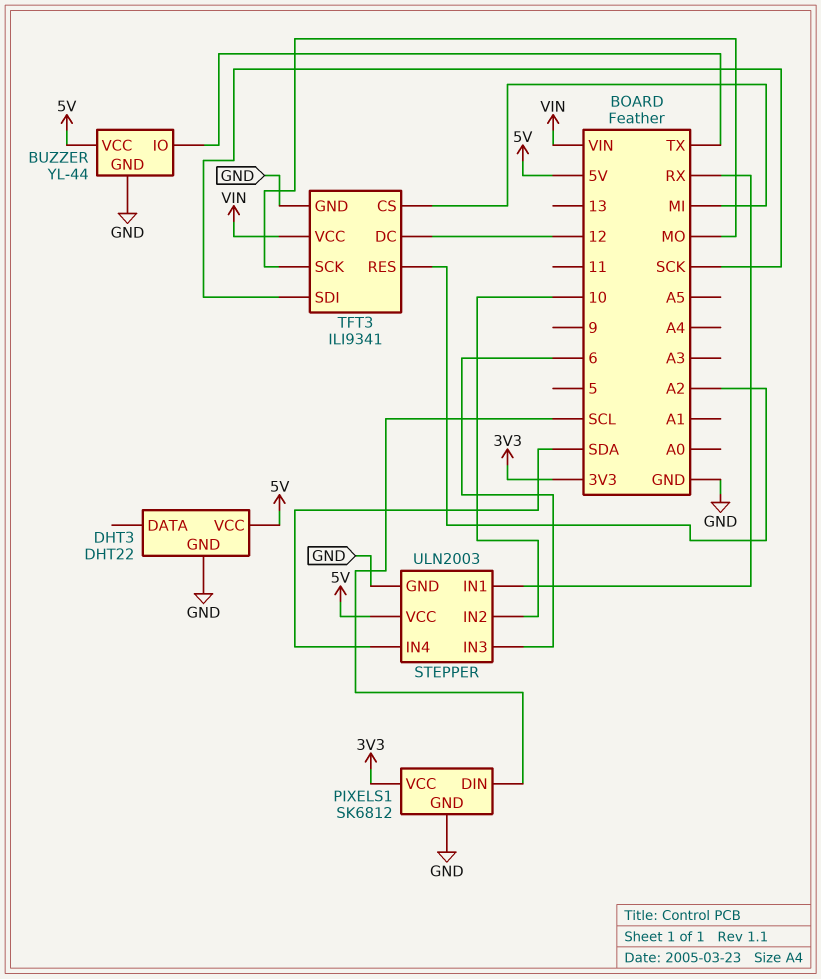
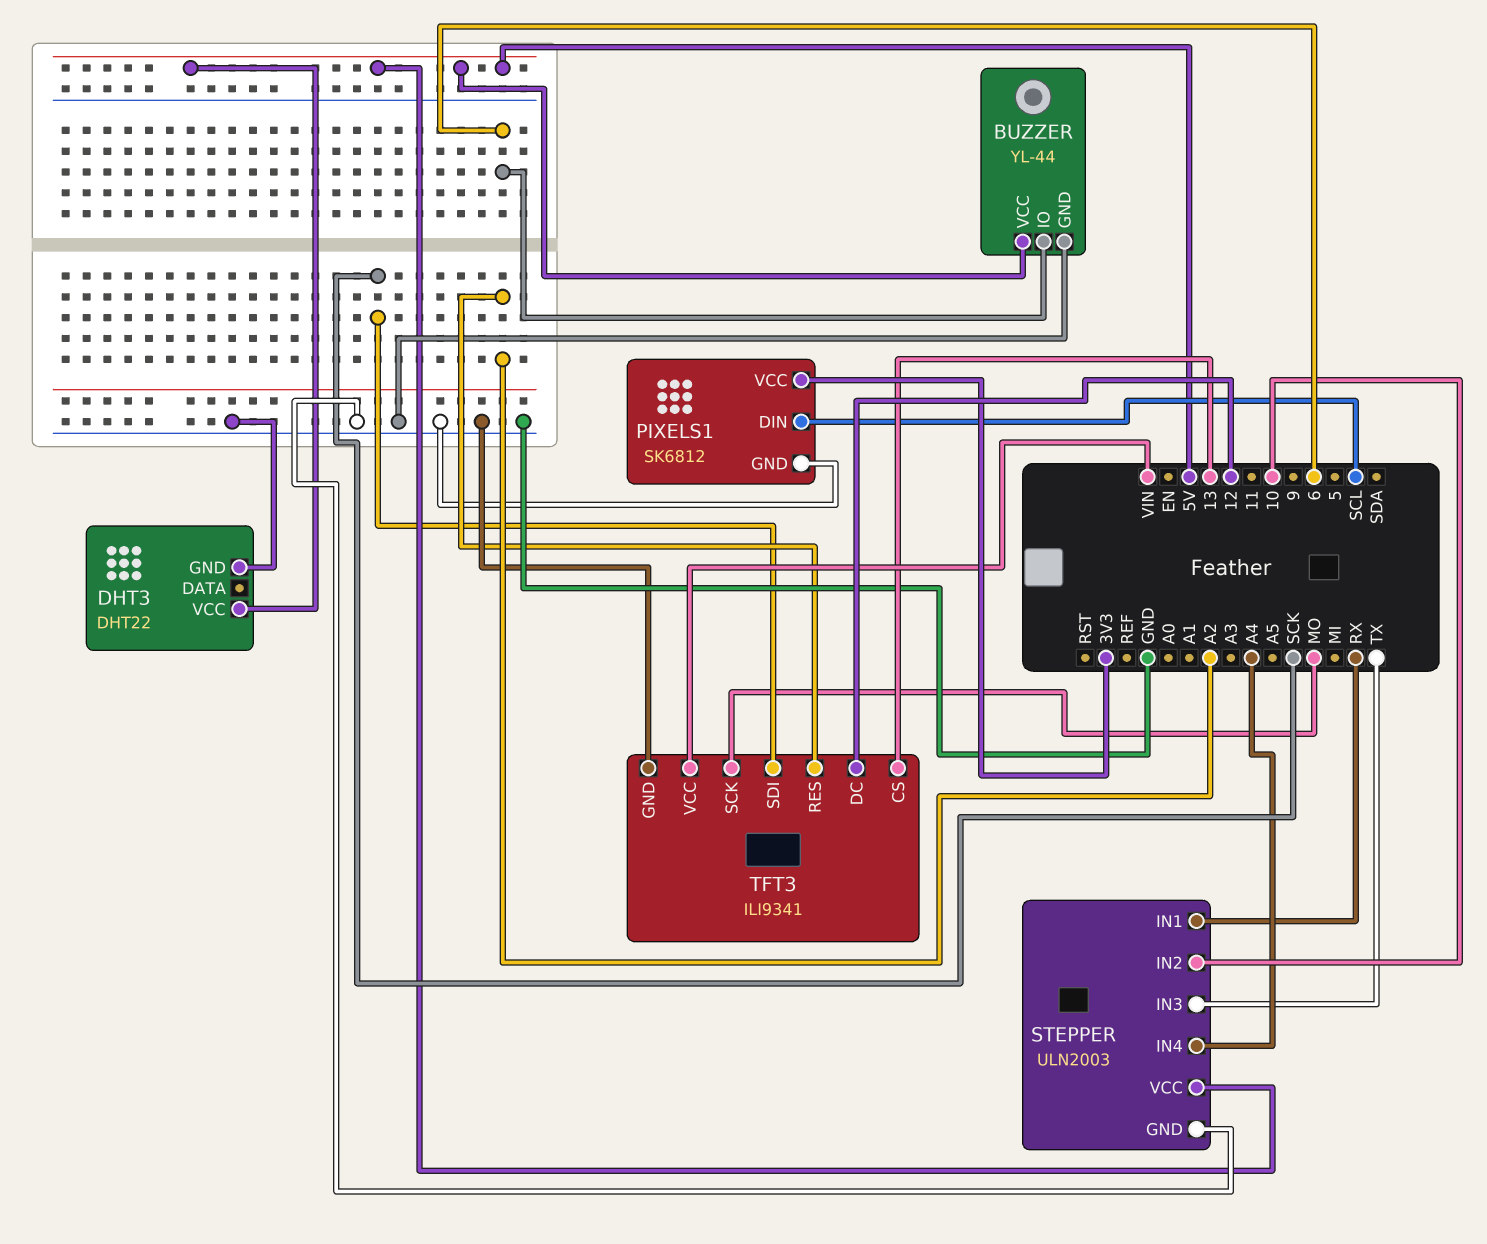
BUZZER pin IO: TX -> 6
STEPPER pin IN3: 6 -> TX
STEPPER pin IN4: SDA -> A4
TFT3 pin CS: MI -> 13

